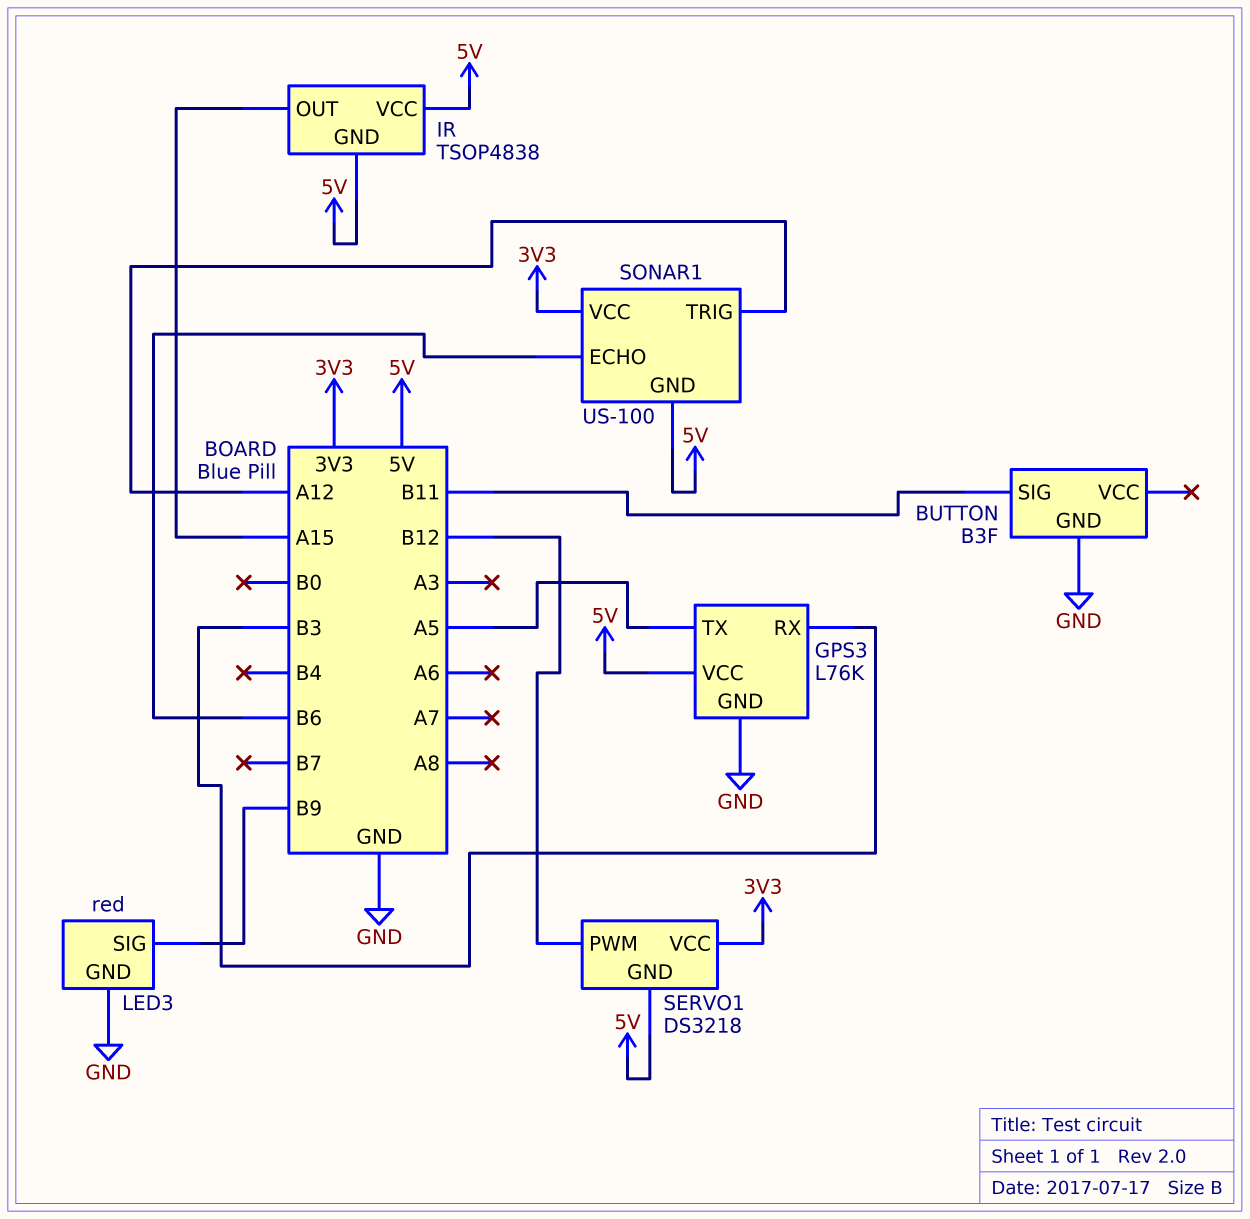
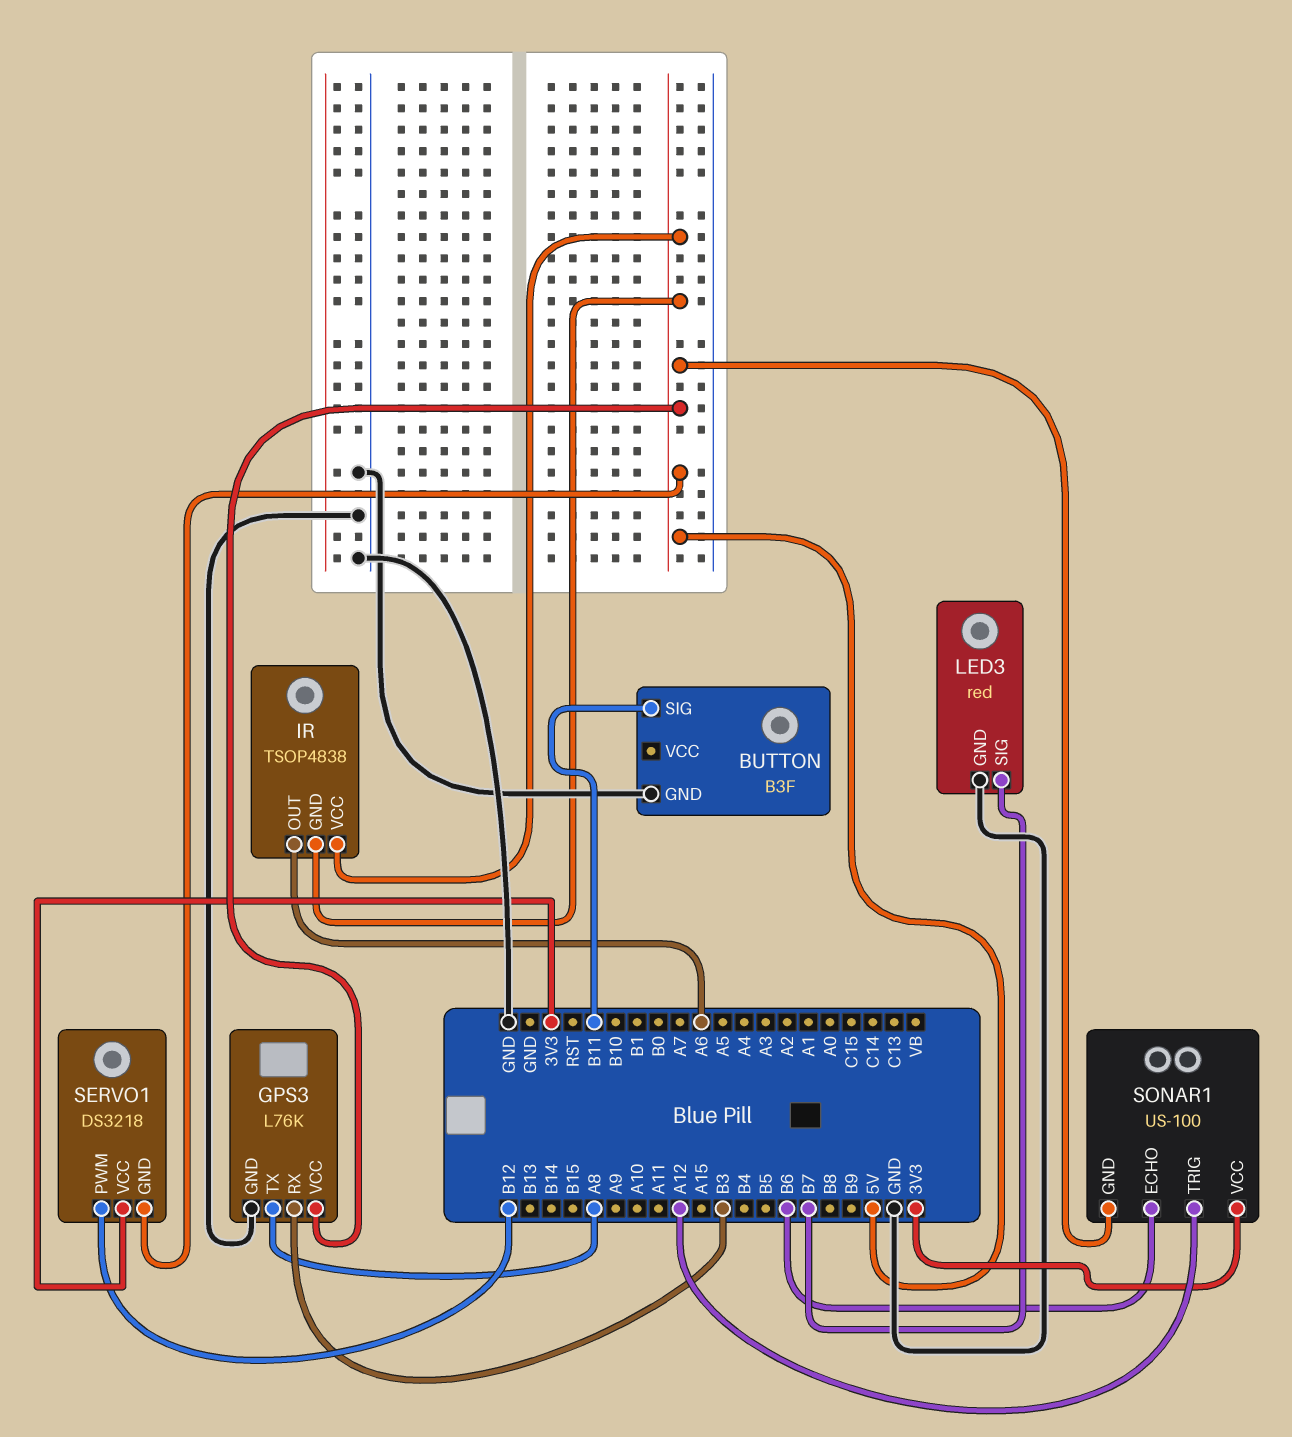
GPS3 pin TX: A5 -> A8
IR pin OUT: A15 -> A6
LED3 pin SIG: B9 -> B7

